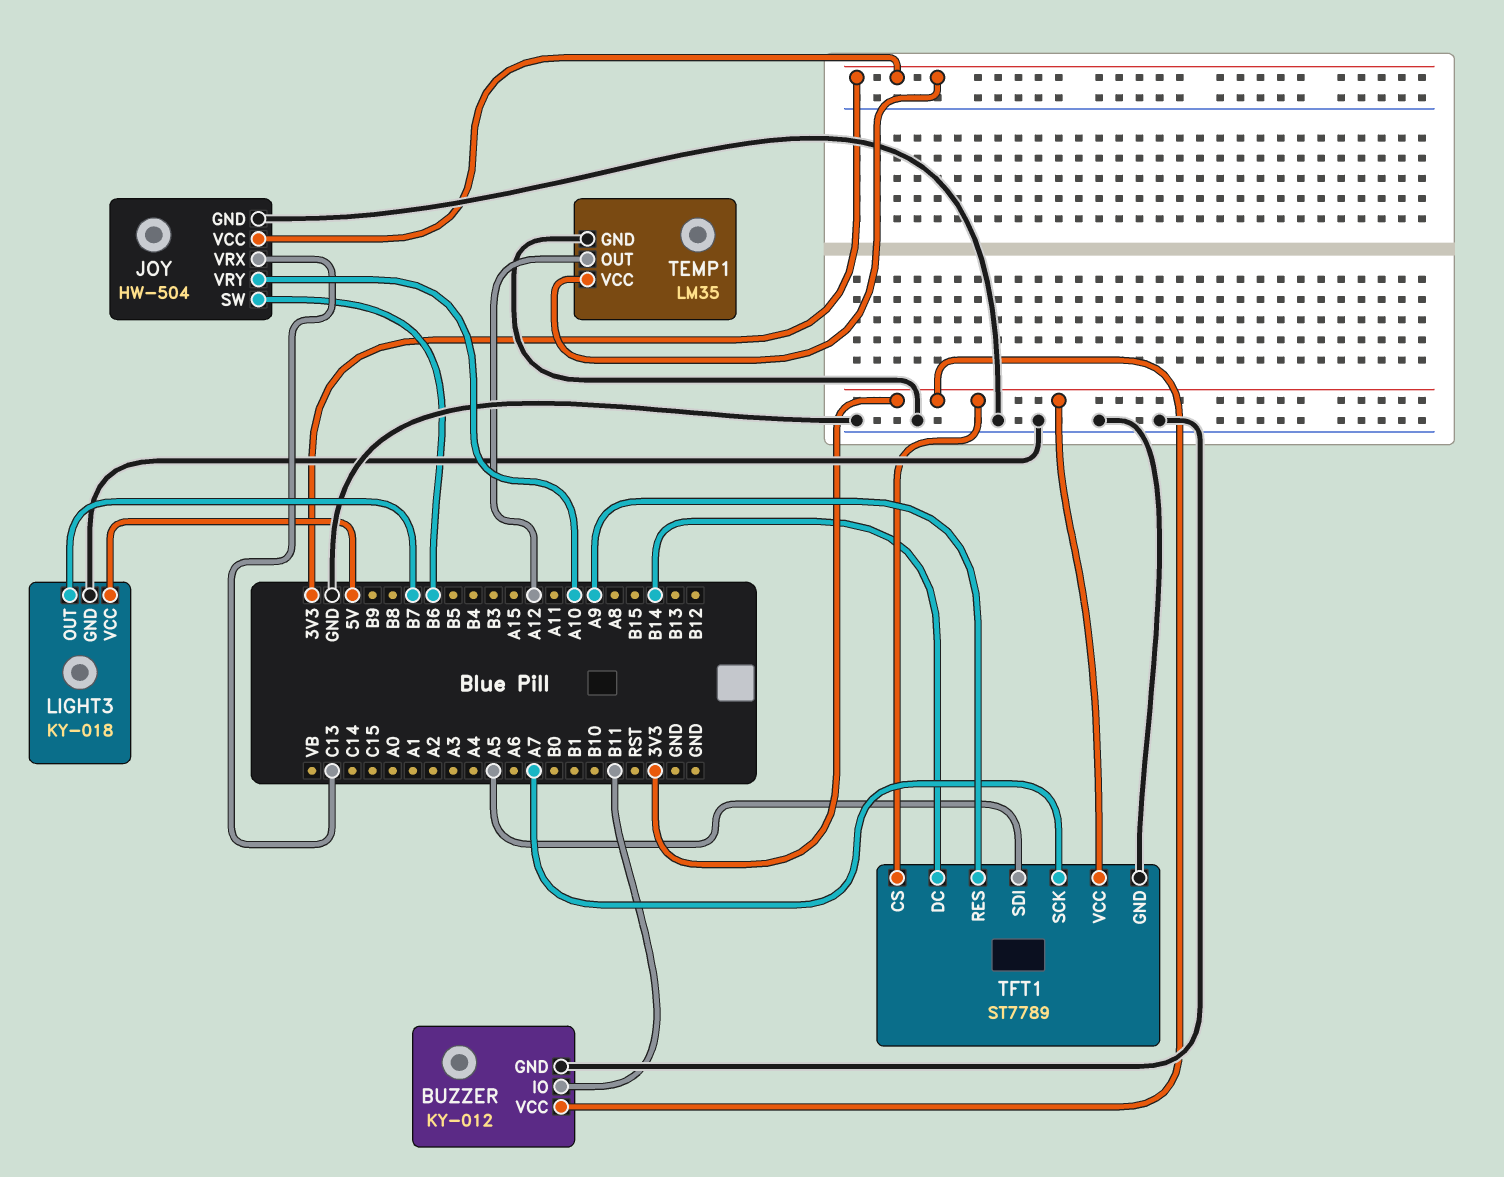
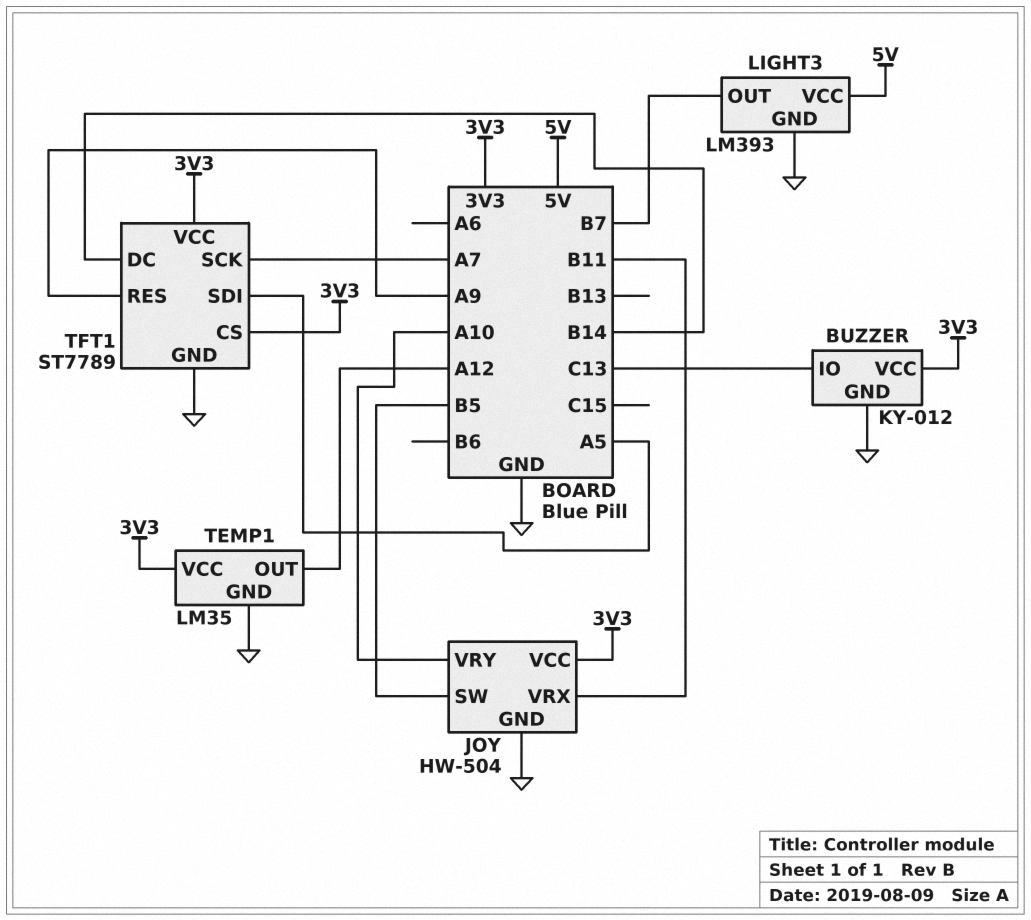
BUZZER pin IO: B11 -> C13
JOY pin SW: B6 -> B5
JOY pin VRX: C13 -> B11
LIGHT3: KY-018 -> LM393

